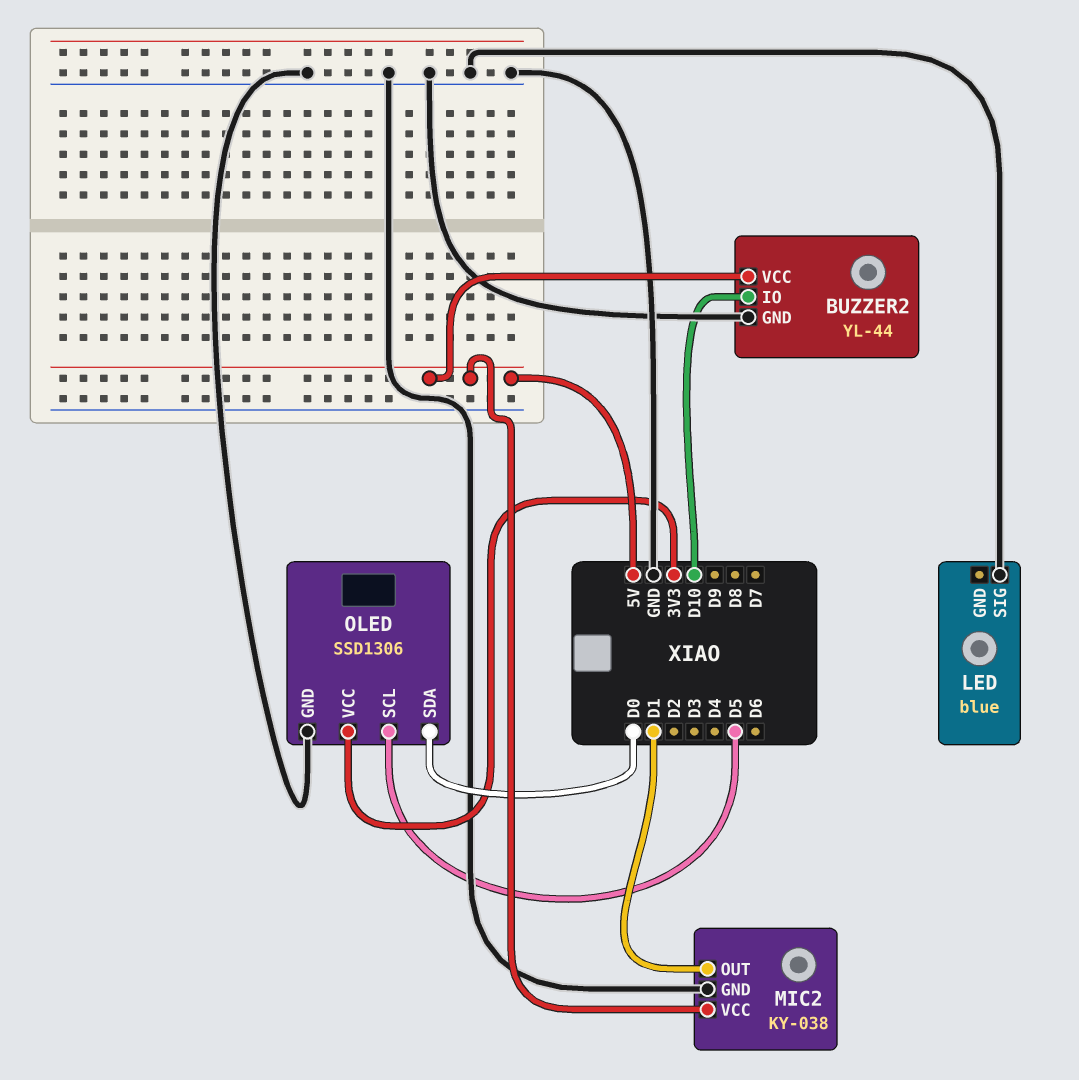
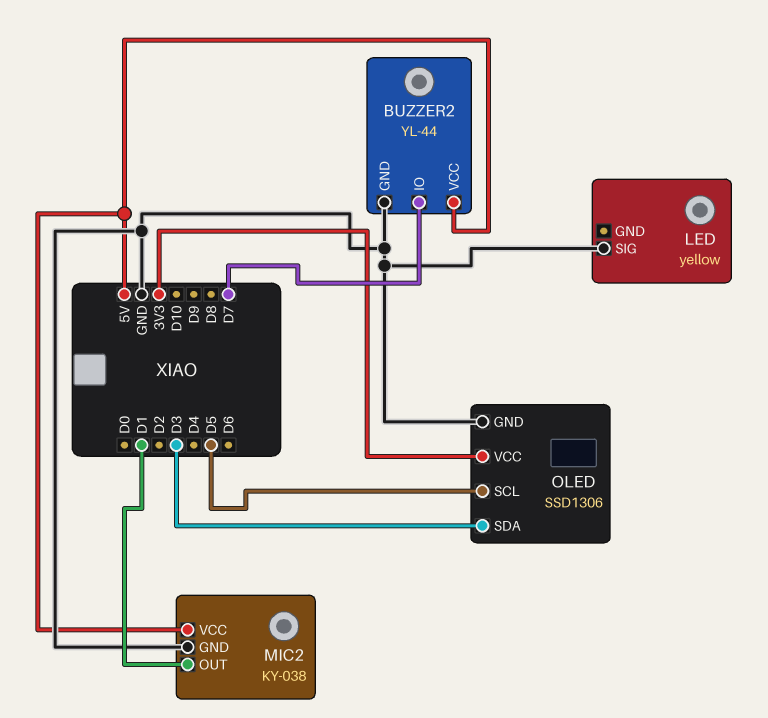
BUZZER2 pin IO: D10 -> D7
LED: blue -> yellow
OLED pin SDA: D0 -> D3

